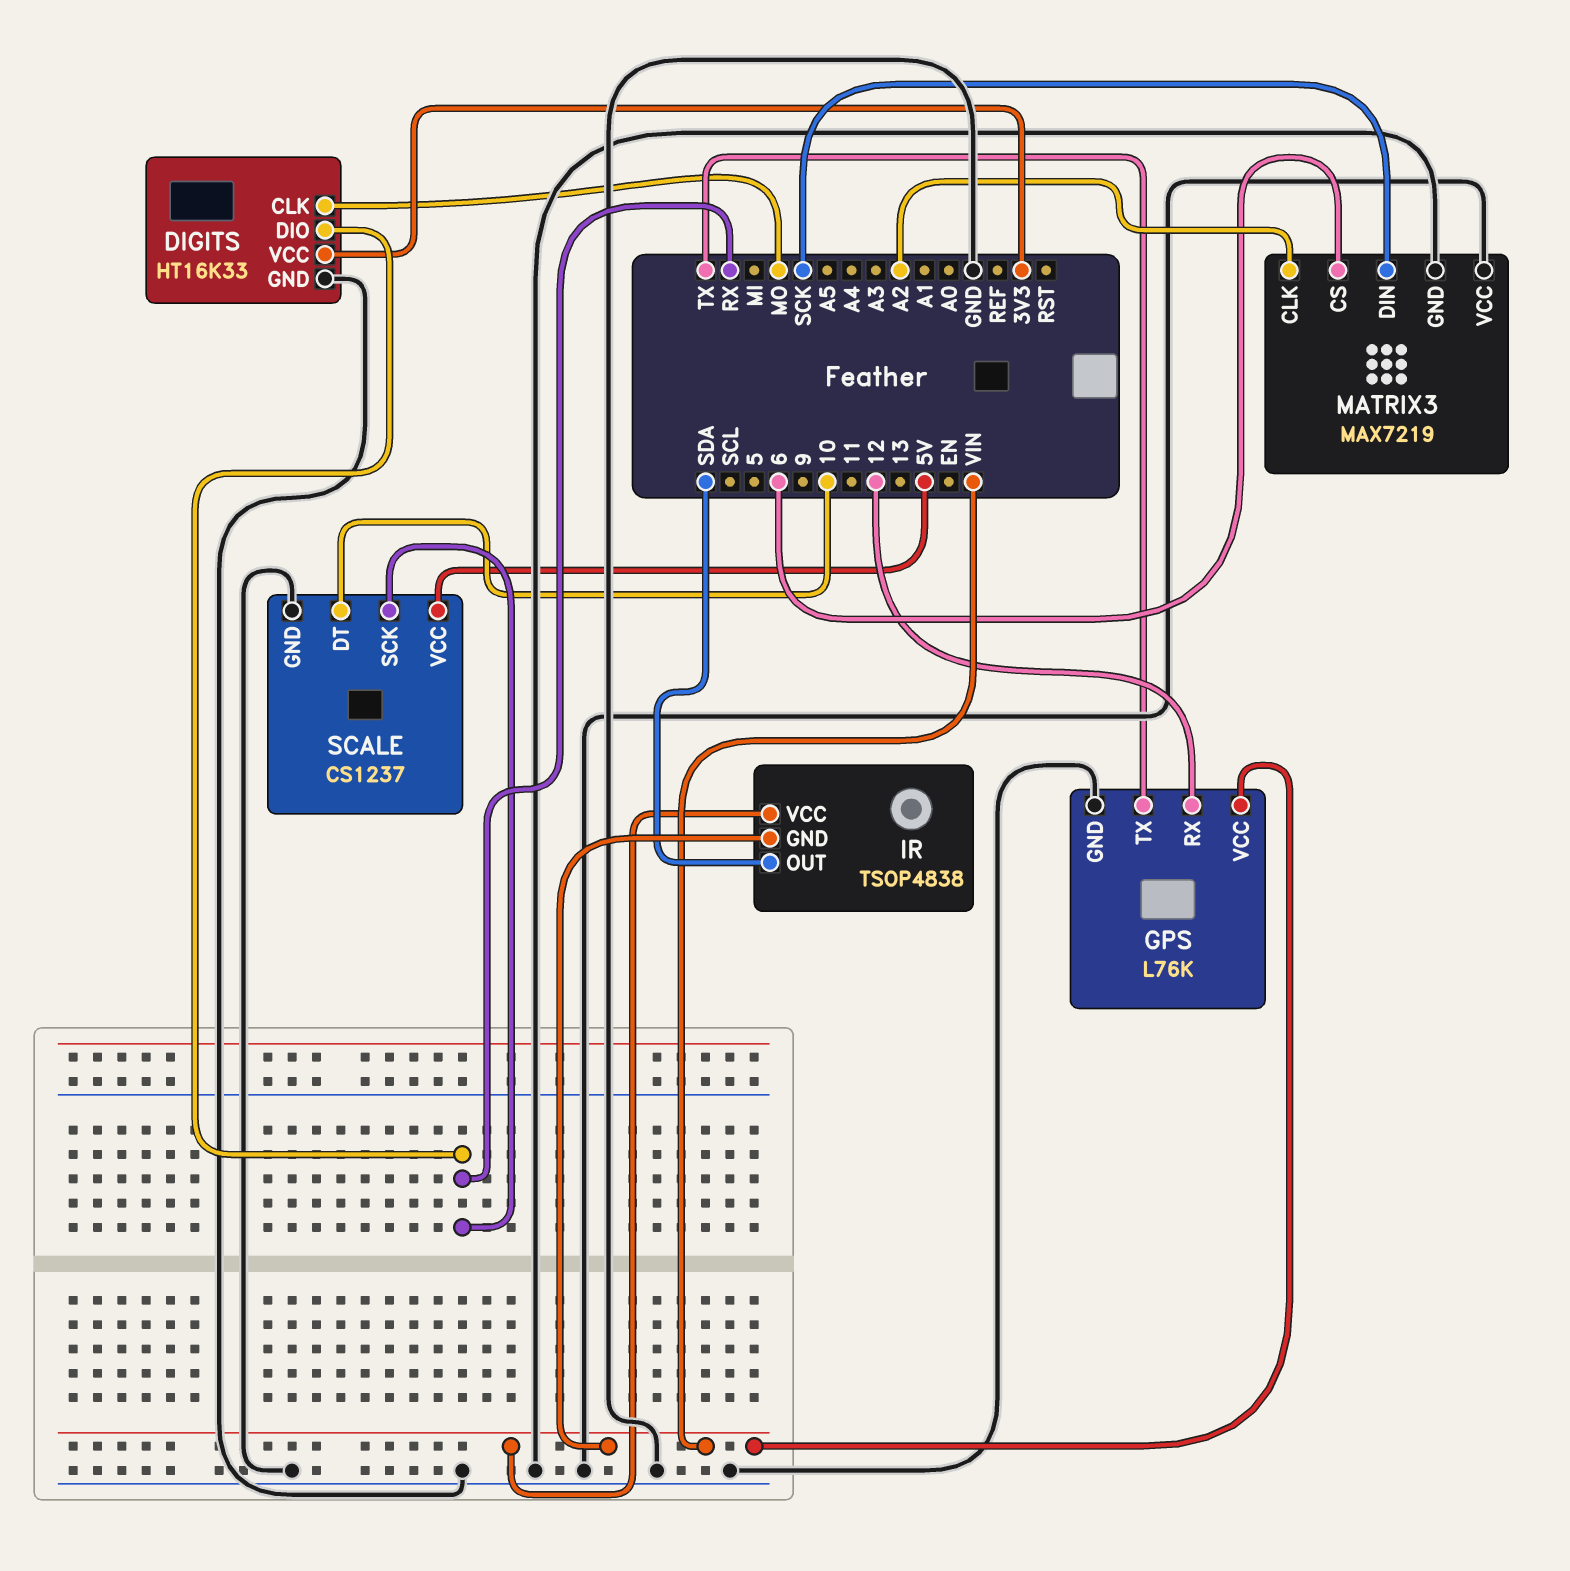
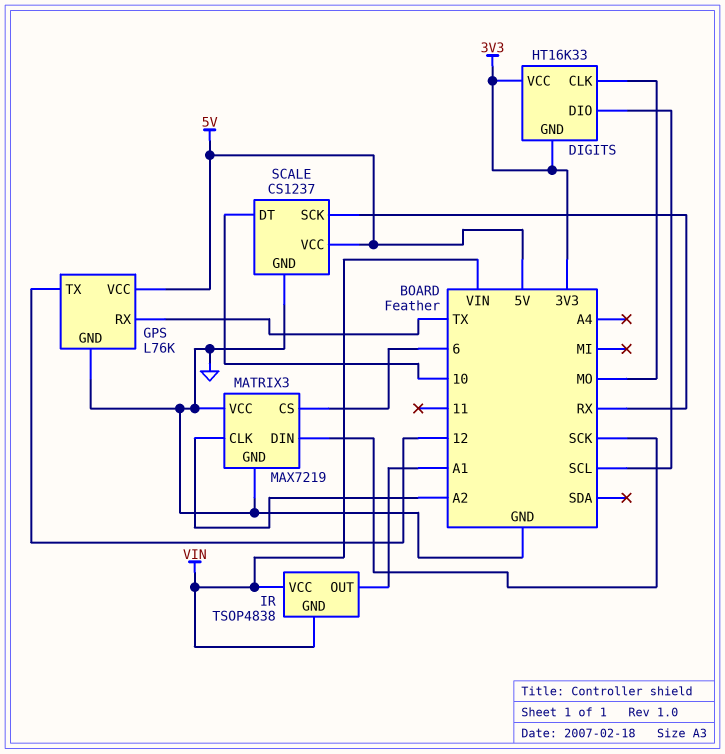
DIGITS pin DIO: RX -> SCL
DIGITS pin GND: GND -> 3V3
GPS pin RX: 12 -> TX
GPS pin TX: TX -> 12
GPS pin VCC: VIN -> 5V
IR pin OUT: SDA -> A1

